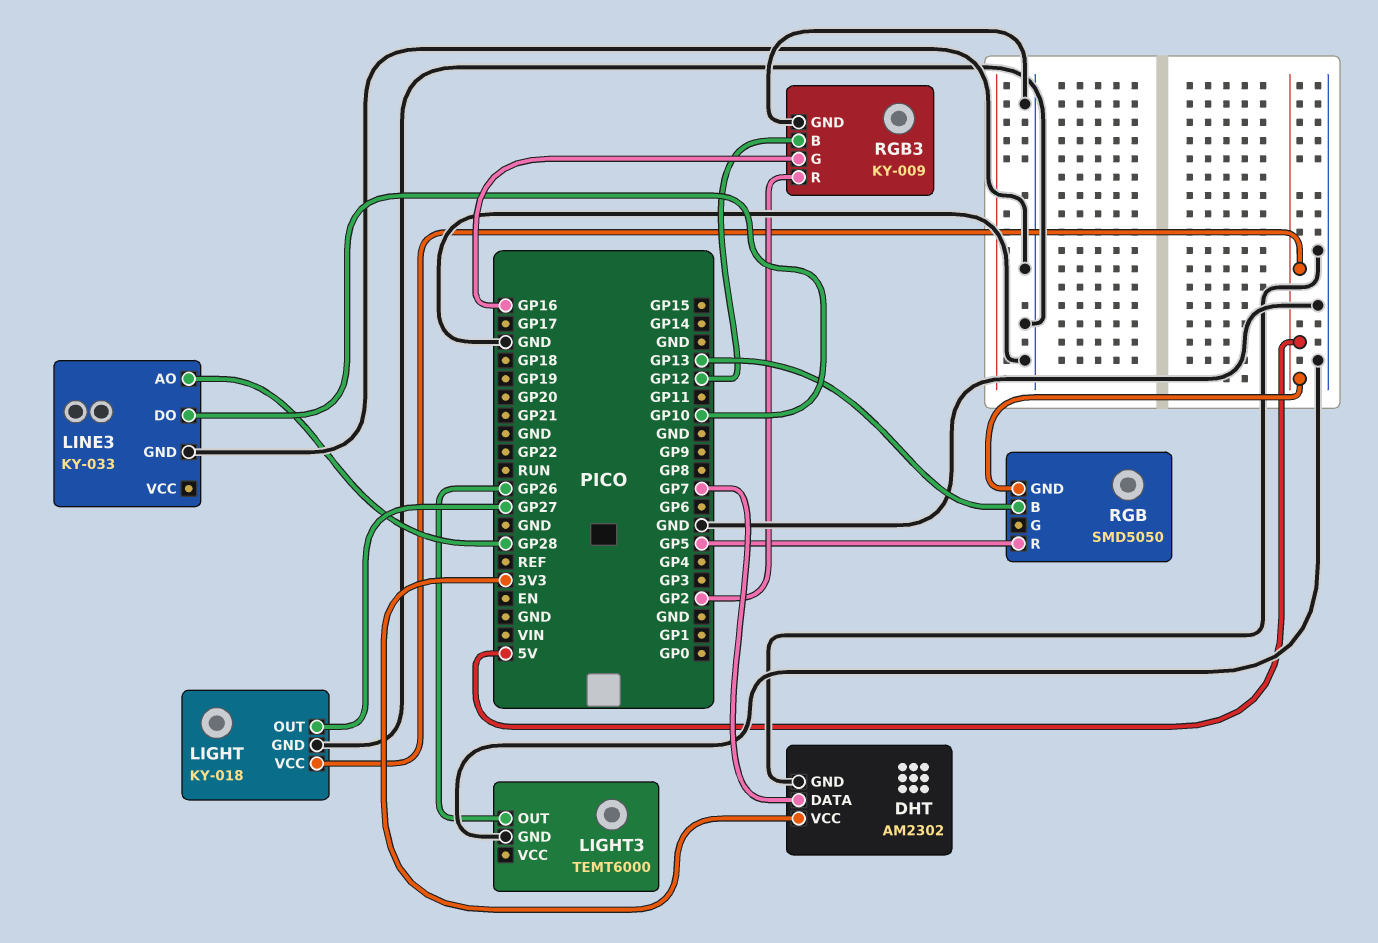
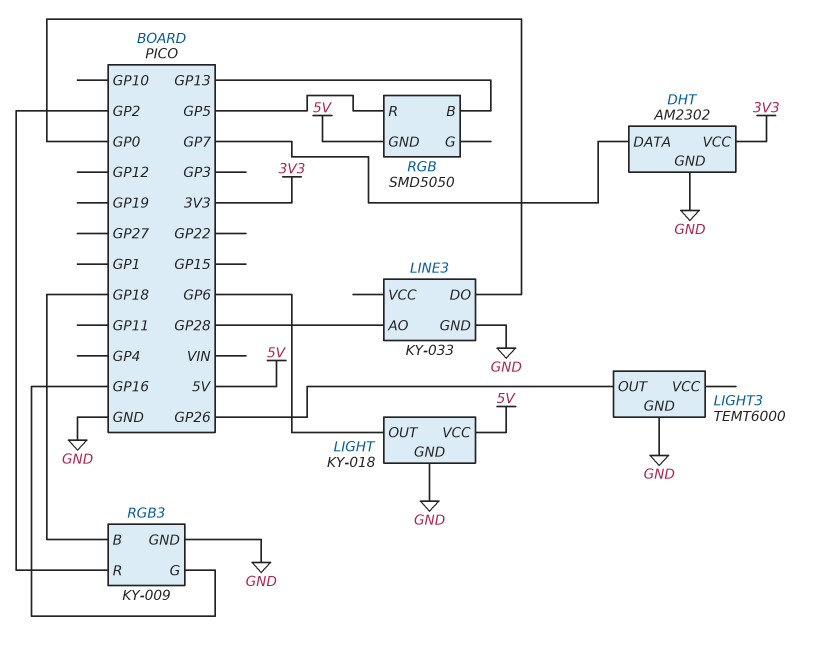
LIGHT pin OUT: GP27 -> GP6
LINE3 pin DO: GP10 -> GP0
RGB3 pin B: GP12 -> GP18

